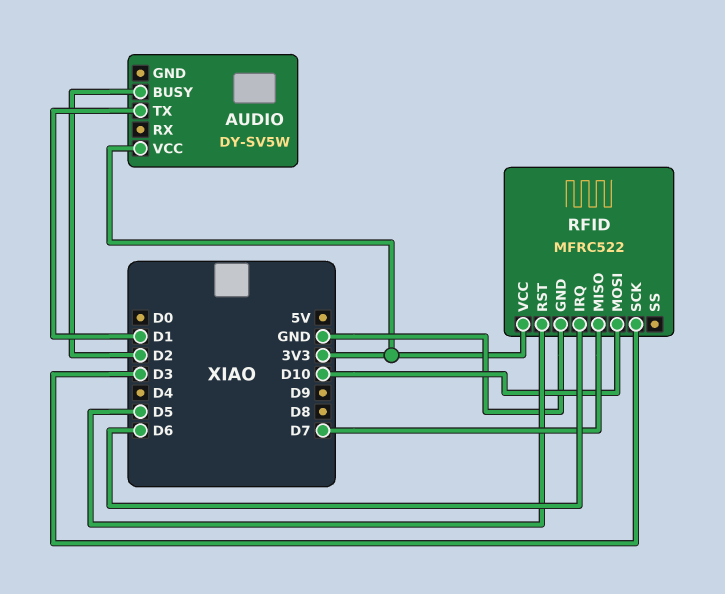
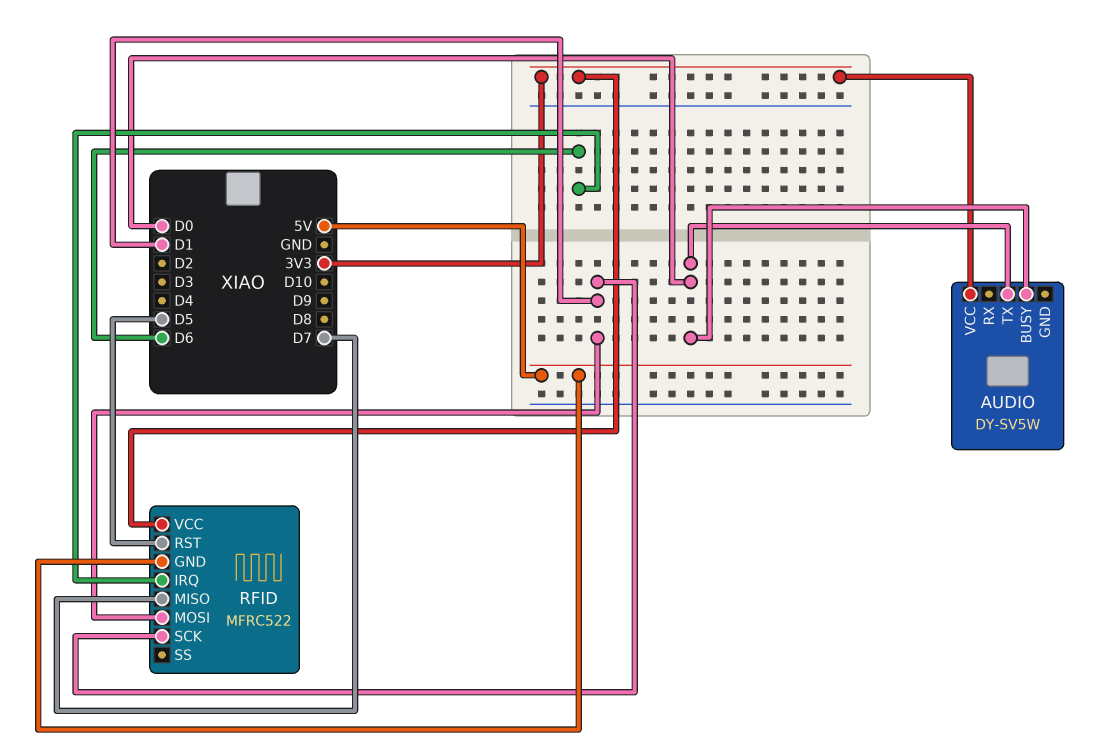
AUDIO pin BUSY: D2 -> D0
AUDIO pin TX: D1 -> D0
RFID pin GND: GND -> 5V
RFID pin MOSI: D10 -> D1
RFID pin SCK: D3 -> D1

